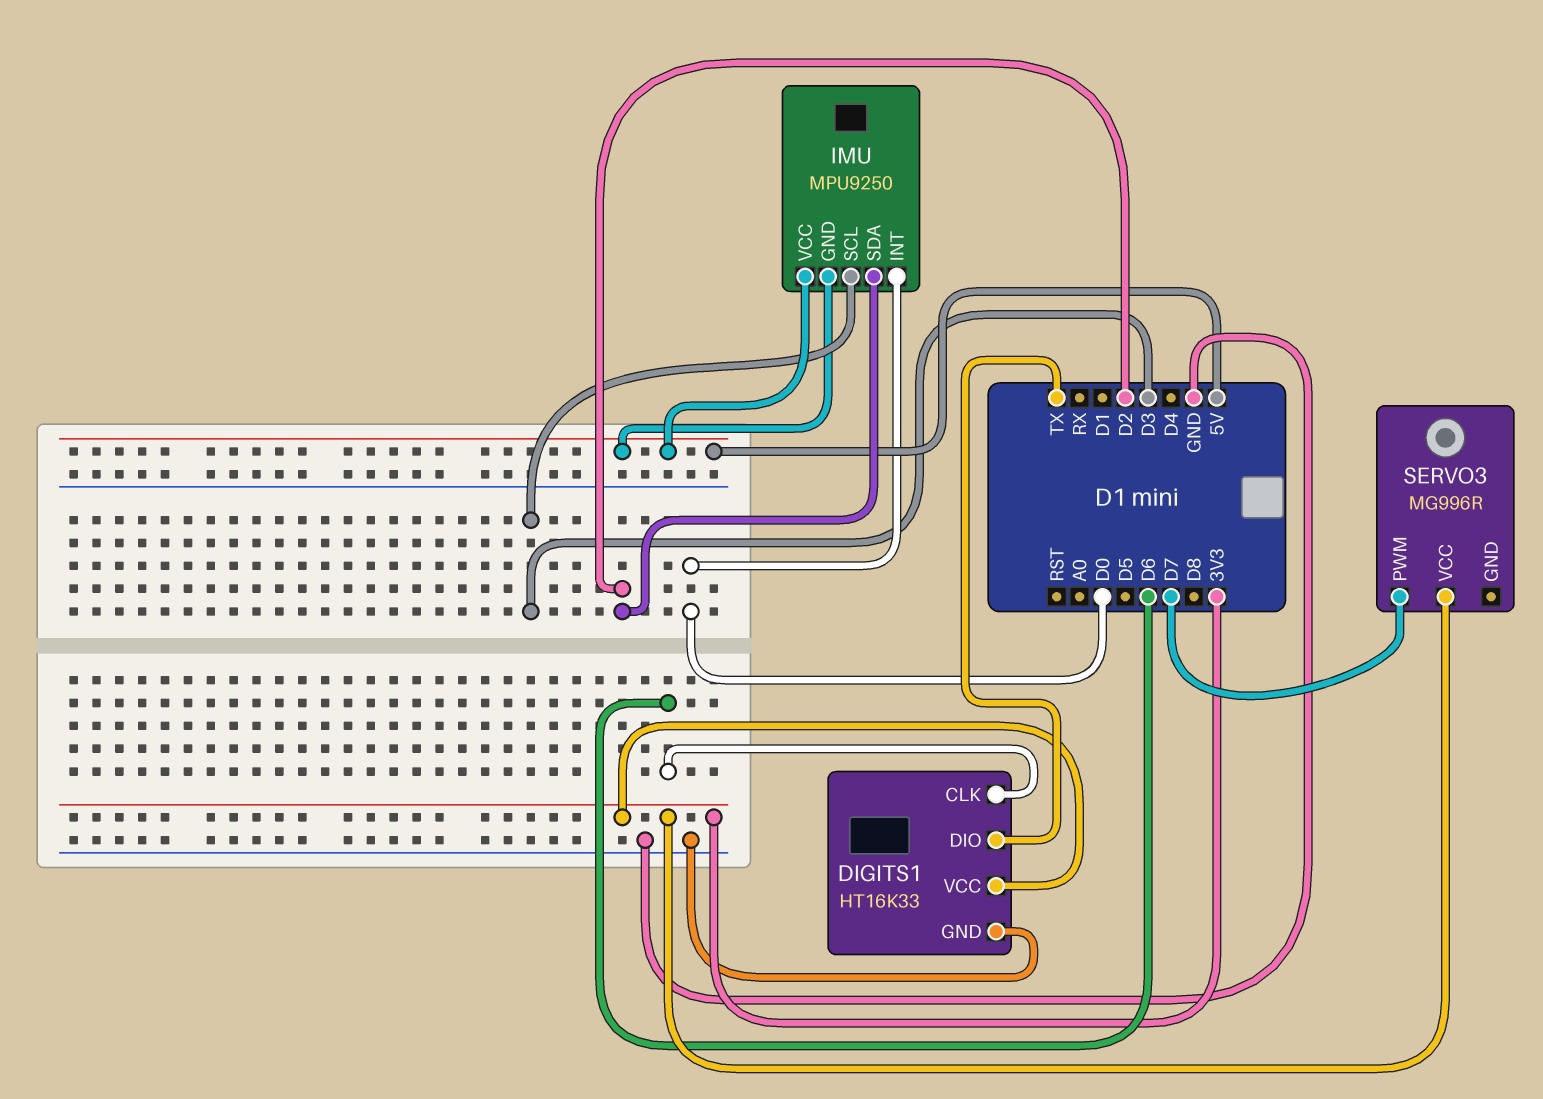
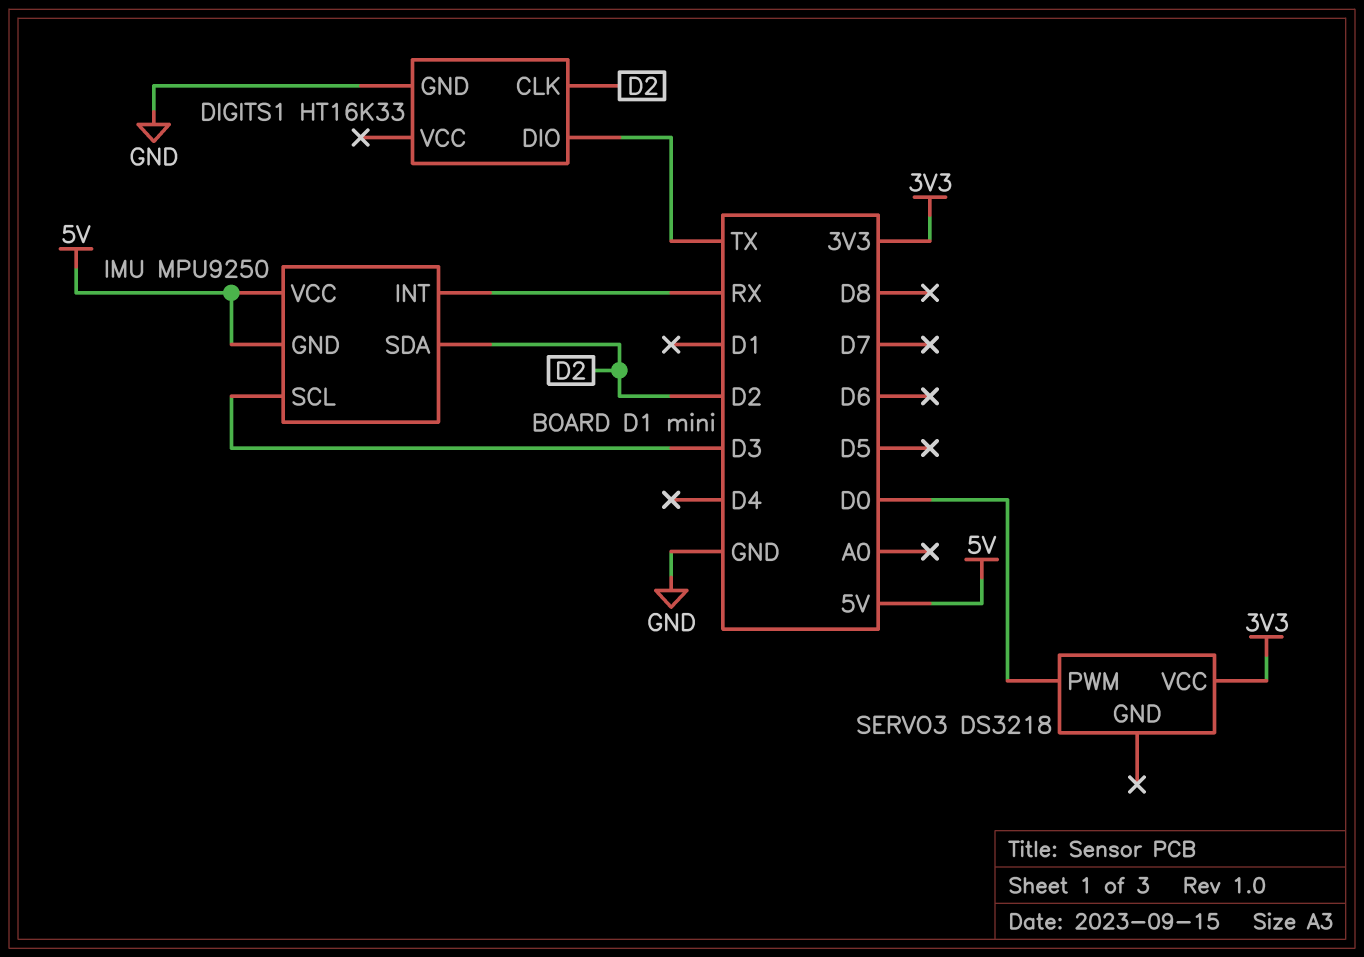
DIGITS1 pin CLK: D6 -> D2
DIGITS1 pin VCC: 3V3 -> none
IMU pin INT: D0 -> RX
SERVO3: MG996R -> DS3218
SERVO3 pin PWM: D7 -> D0

